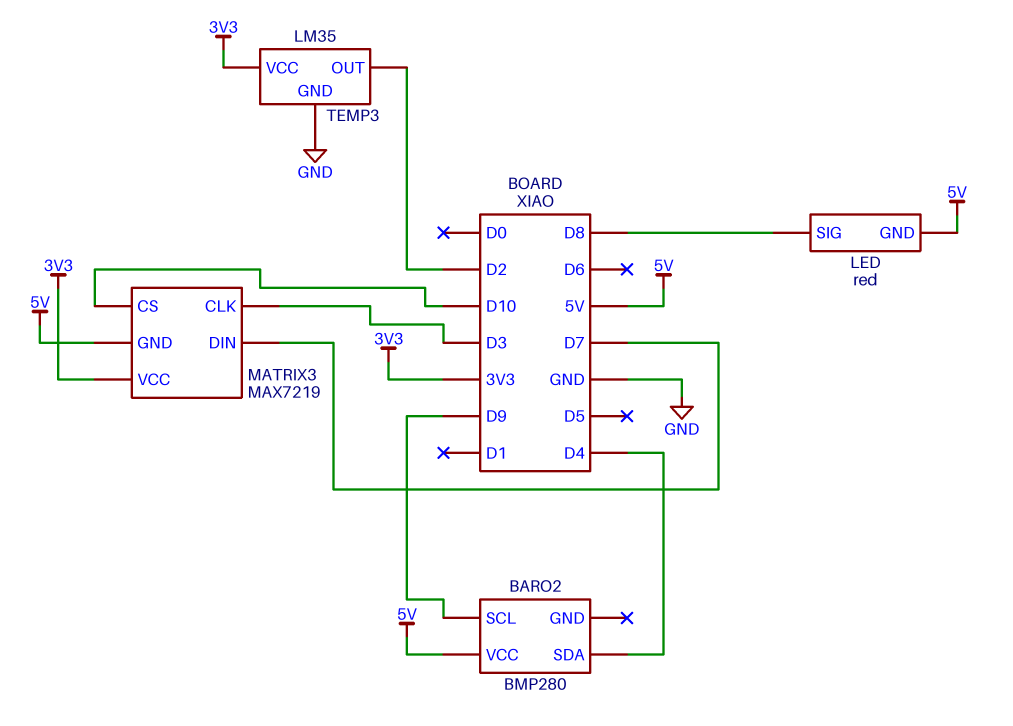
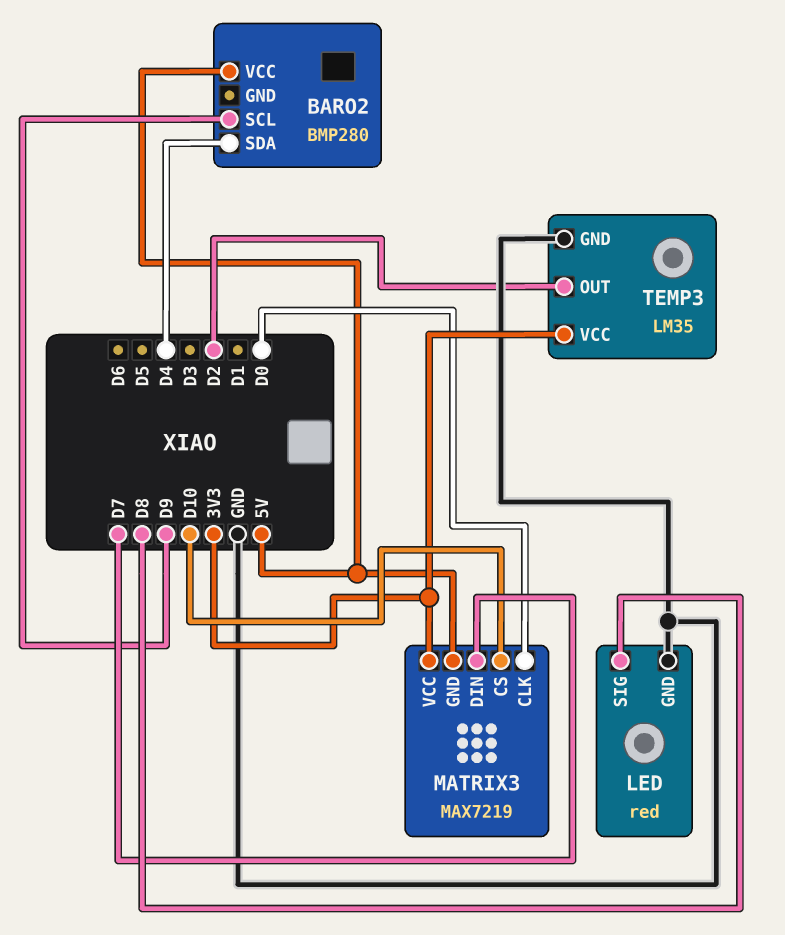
LED pin GND: 5V -> GND
MATRIX3 pin CLK: D3 -> D0

